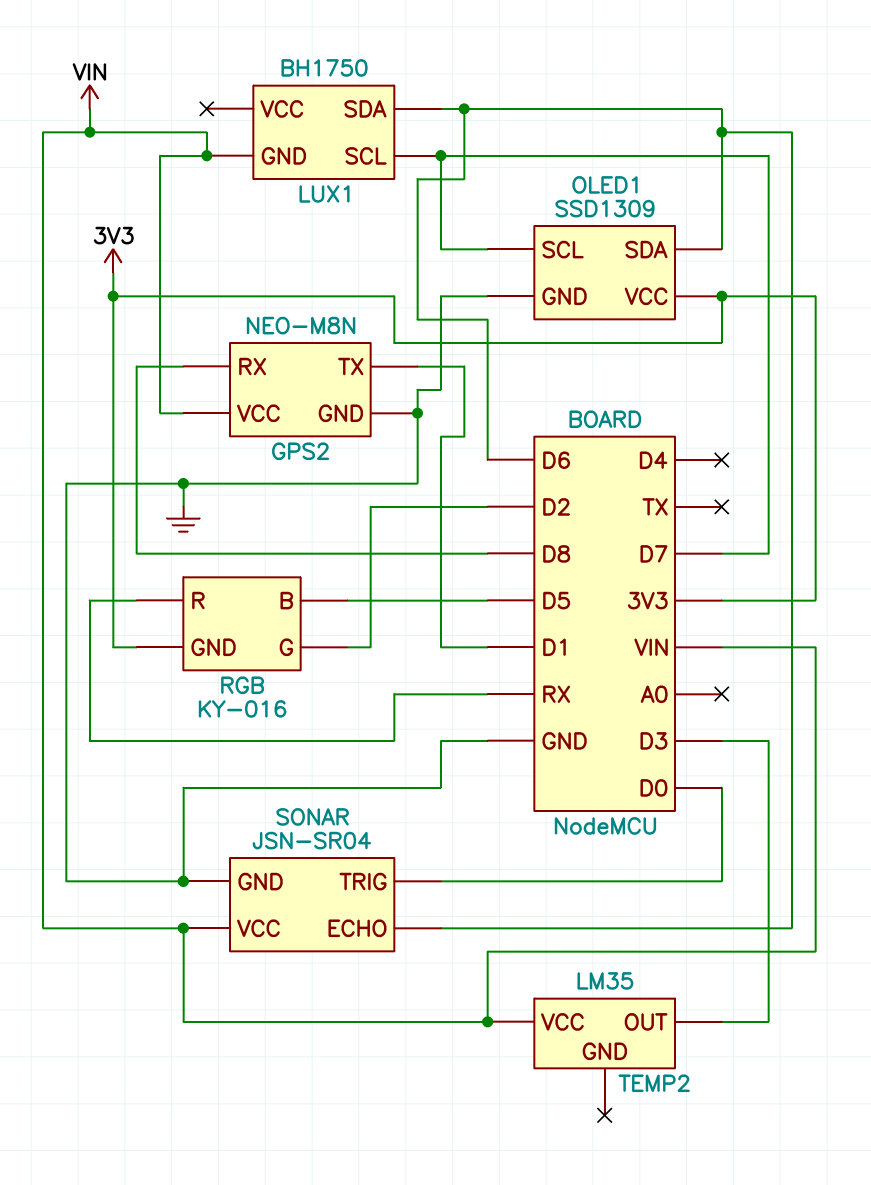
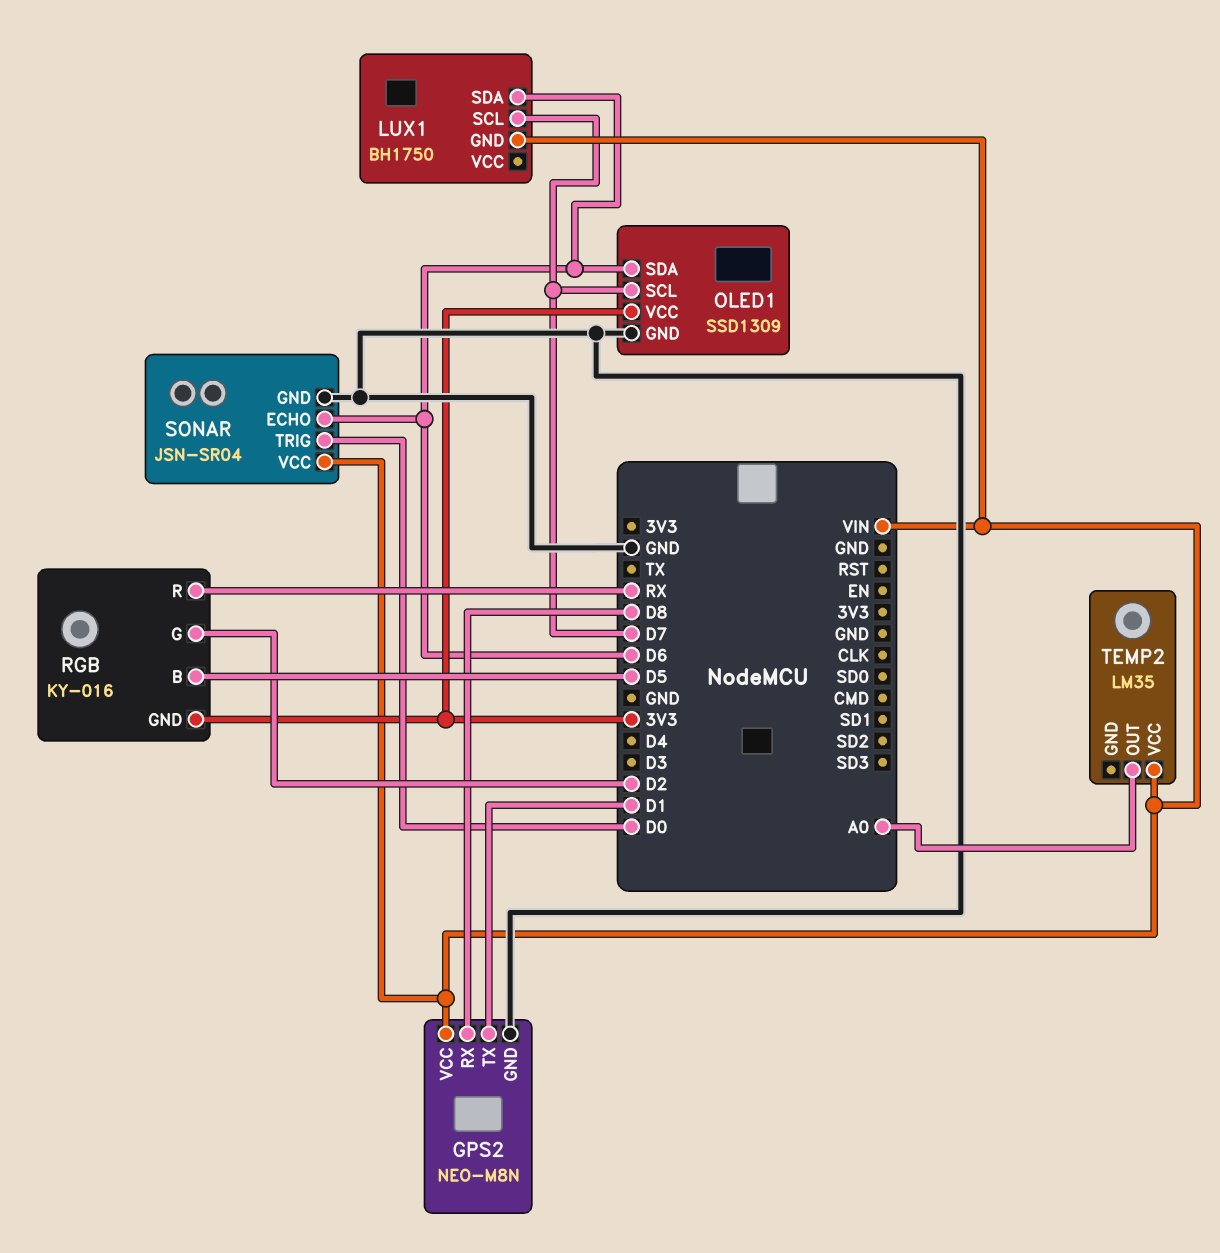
TEMP2 pin OUT: D3 -> A0

